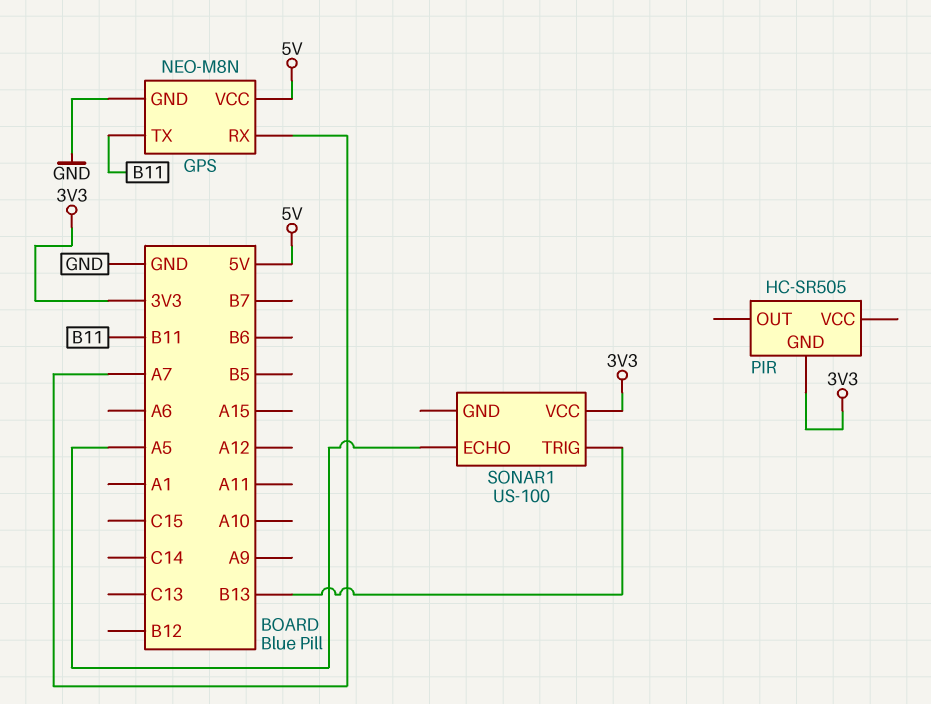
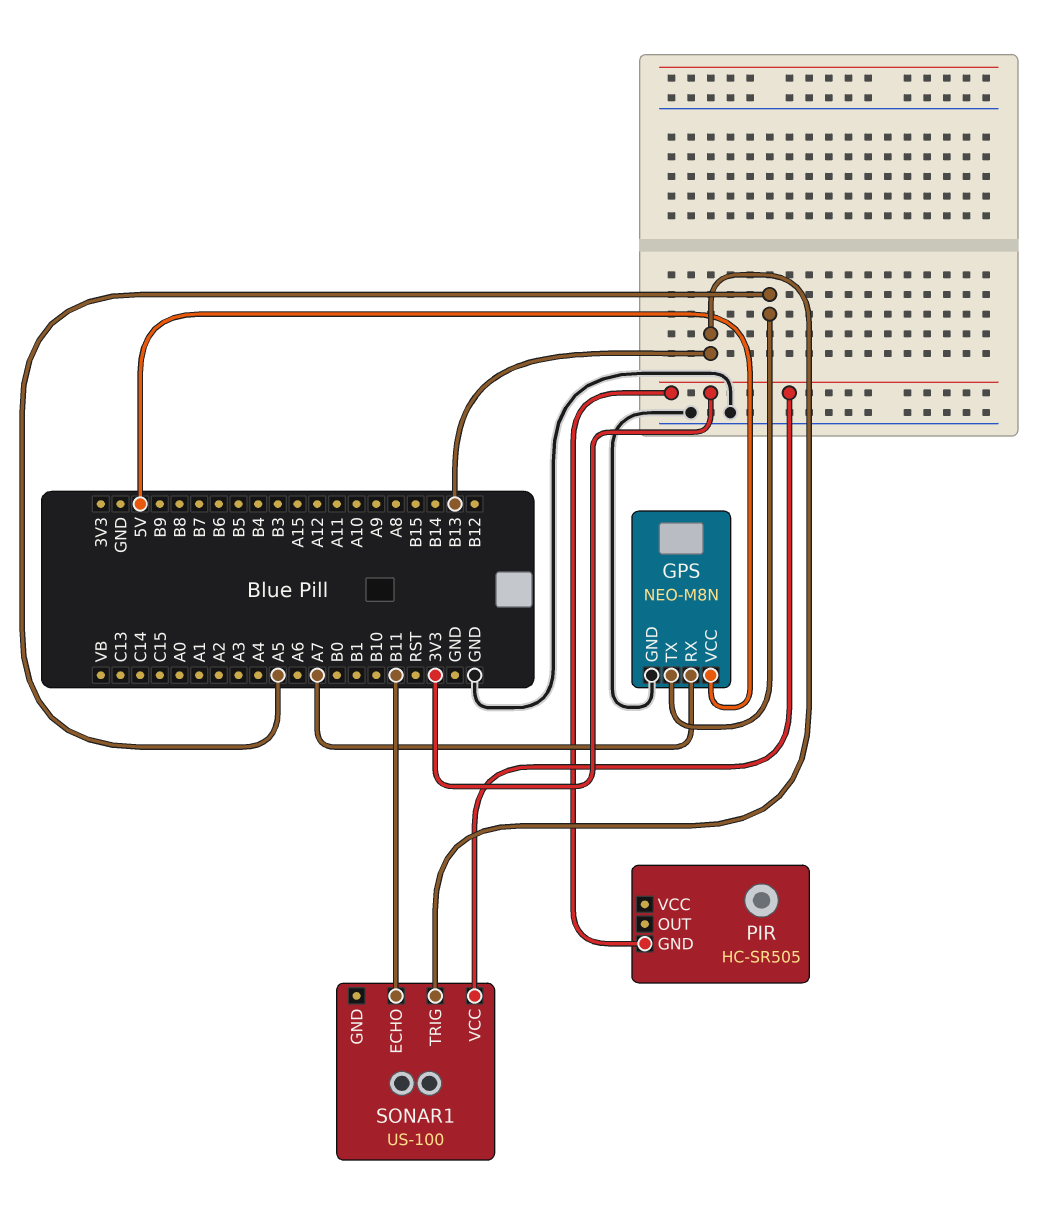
GPS pin TX: B11 -> A5
SONAR1 pin ECHO: A5 -> B11

